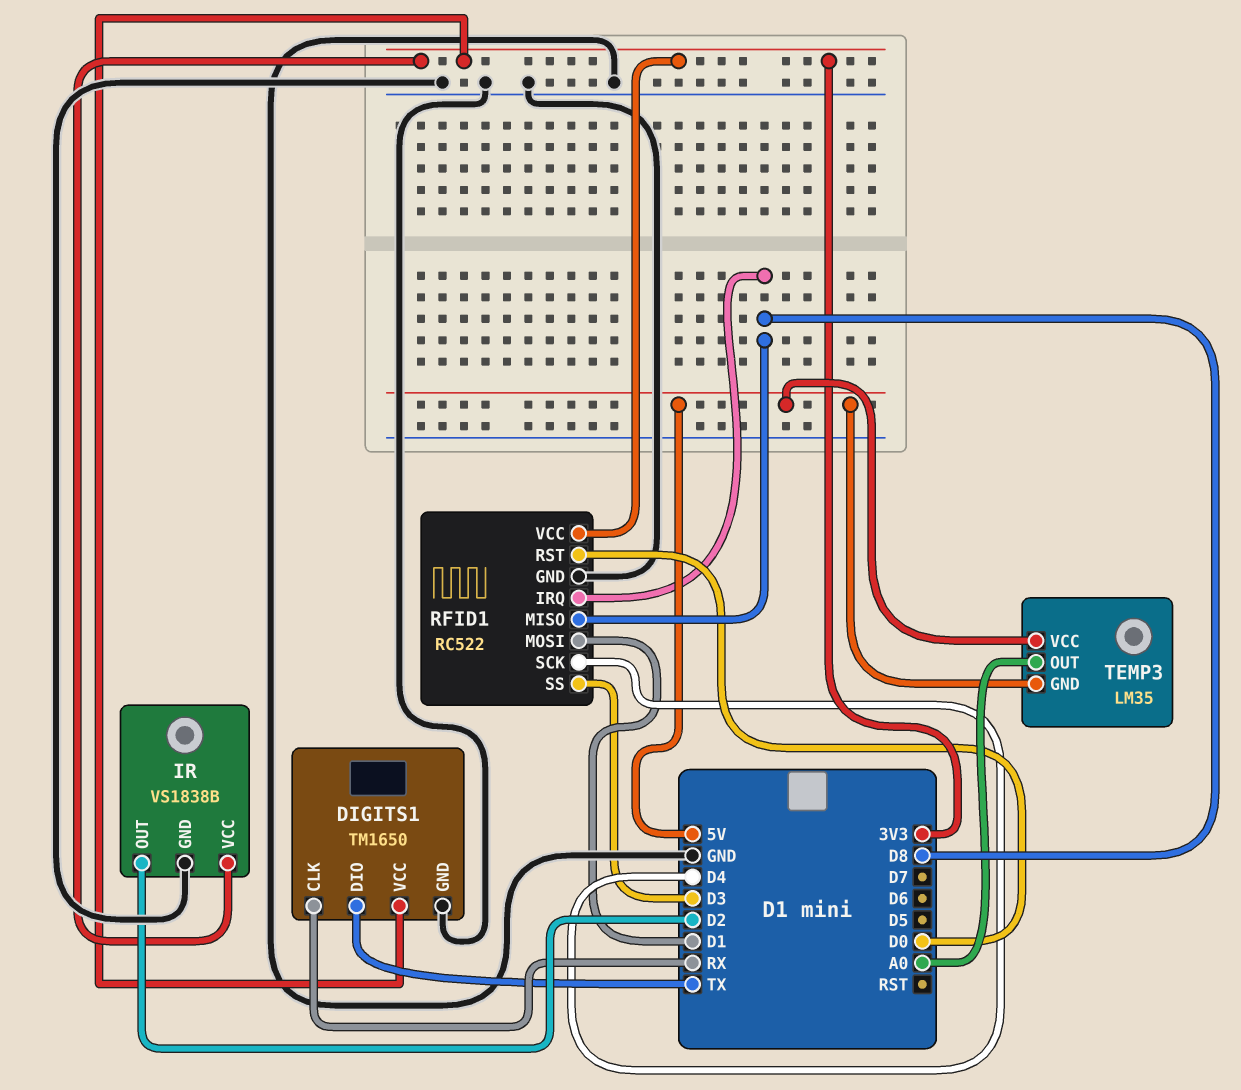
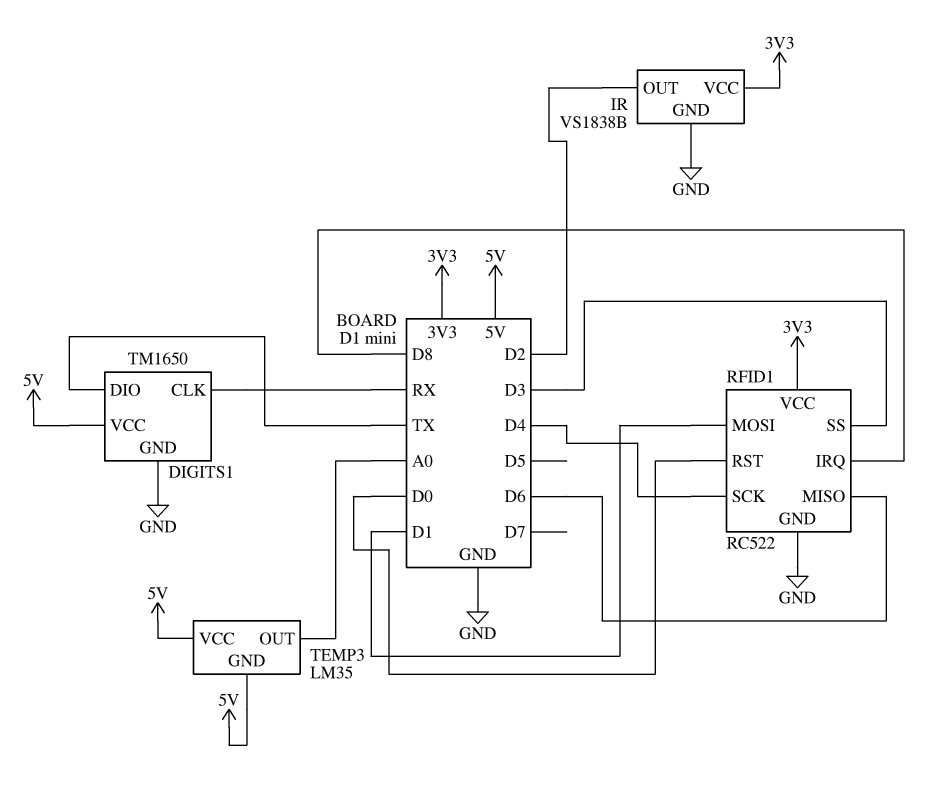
DIGITS1 pin VCC: 3V3 -> 5V
RFID1 pin MISO: D8 -> D6

